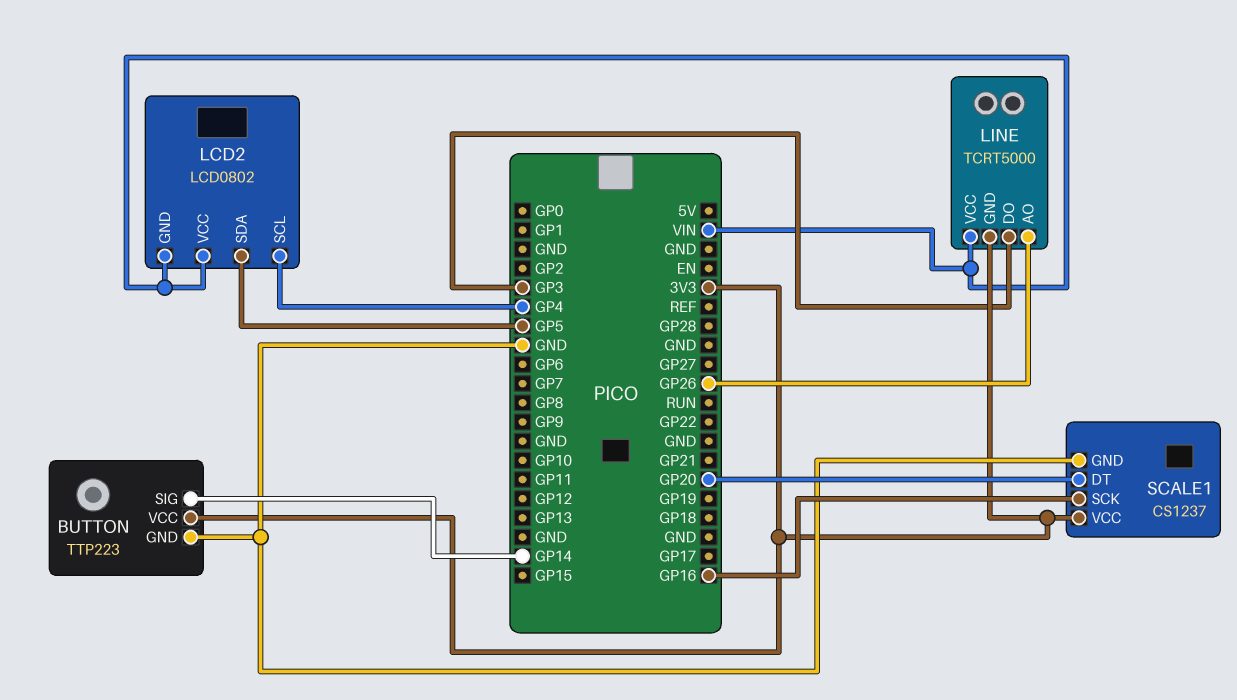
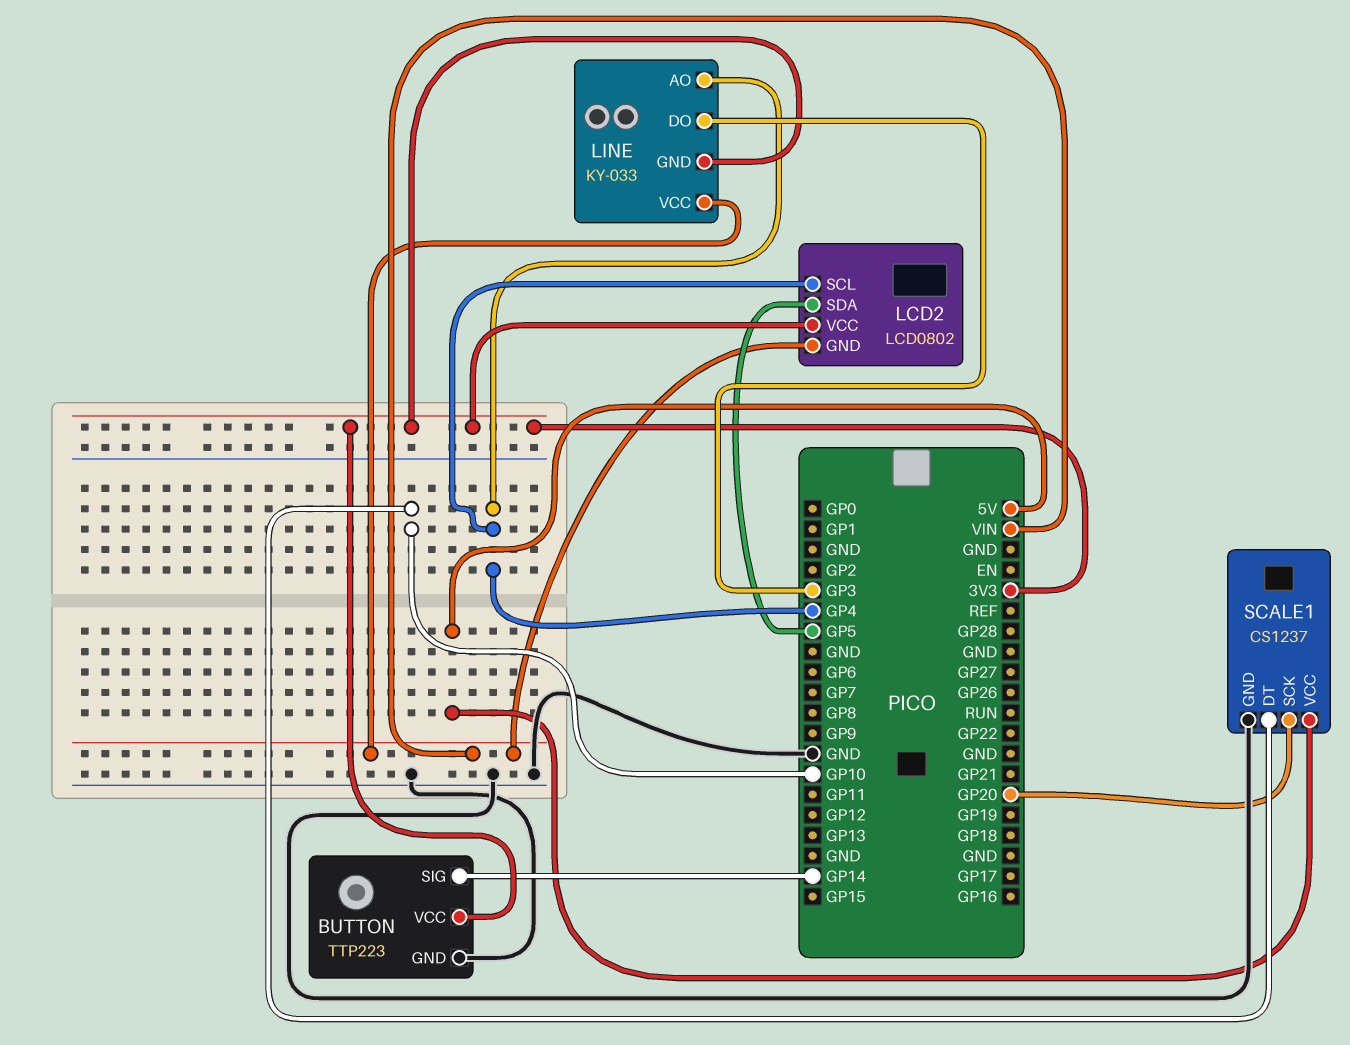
LCD2 pin VCC: VIN -> 3V3
LINE: TCRT5000 -> KY-033
LINE pin AO: GP26 -> GP4
SCALE1 pin DT: GP20 -> GP10
SCALE1 pin SCK: GP16 -> GP20
SCALE1 pin VCC: 3V3 -> 5V

